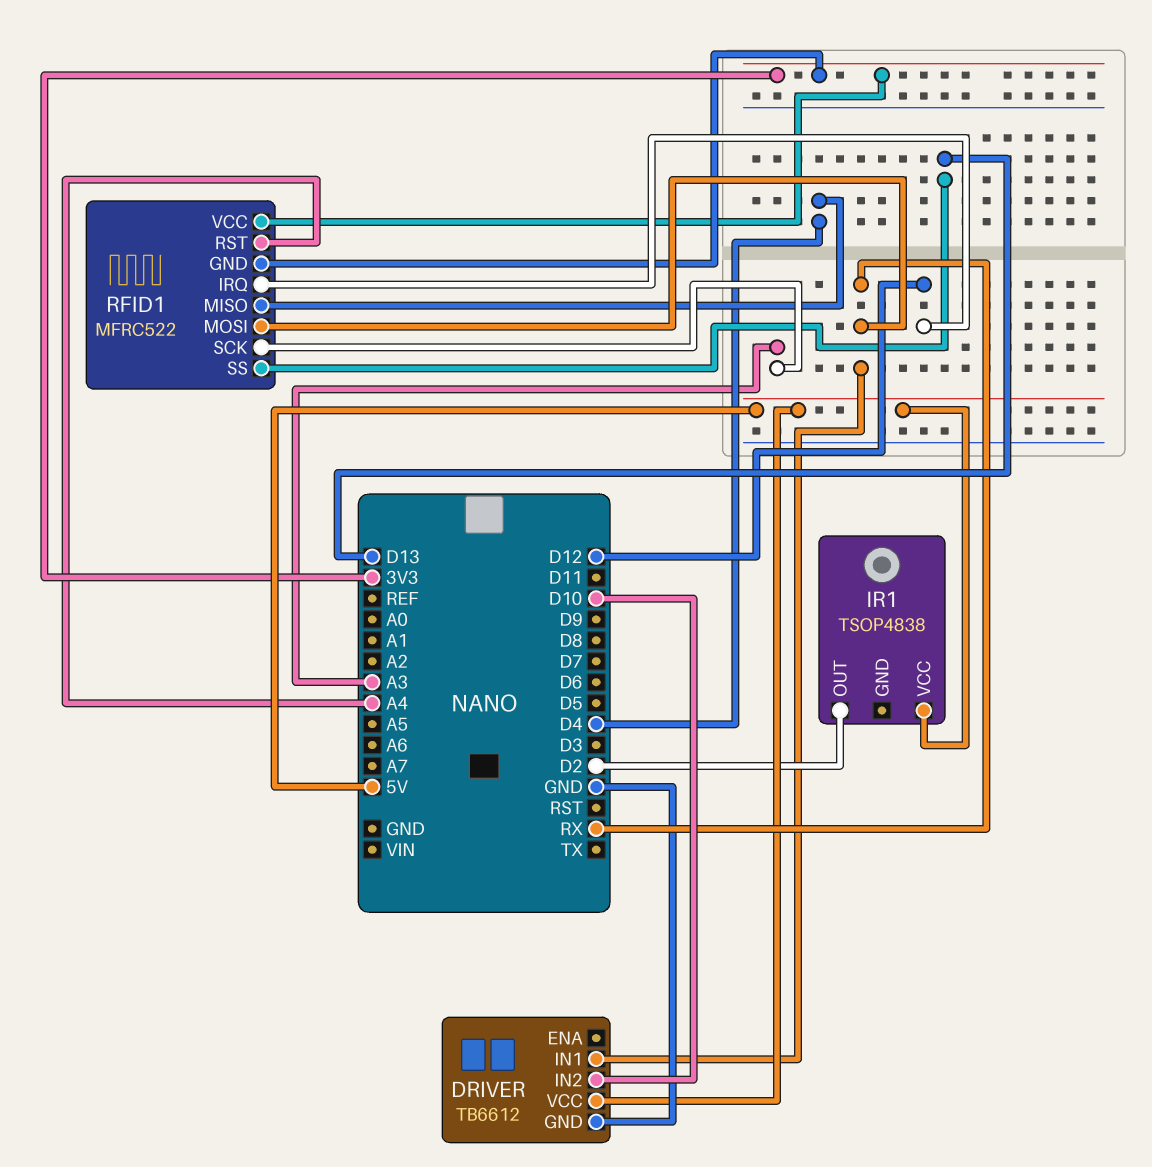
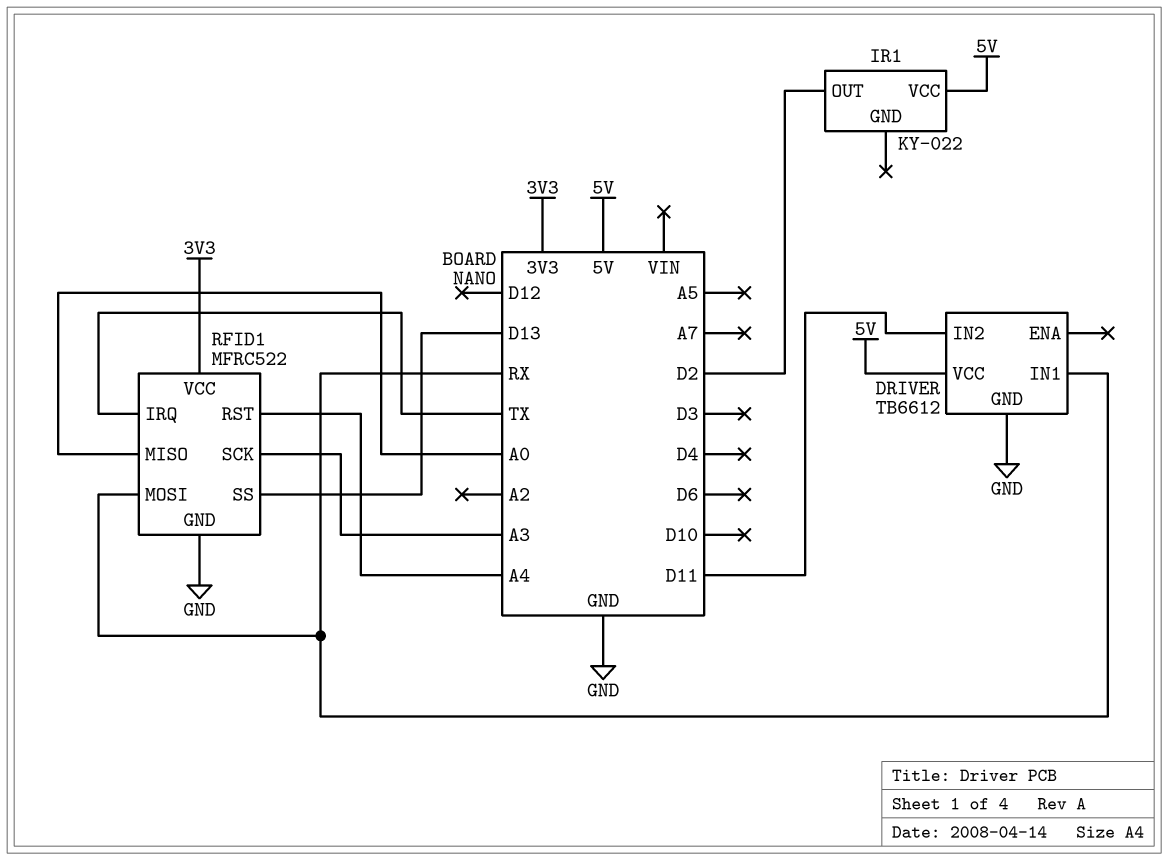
DRIVER pin IN2: D10 -> D11
IR1: TSOP4838 -> KY-022
RFID1 pin GND: 3V3 -> GND
RFID1 pin IRQ: D12 -> TX
RFID1 pin MISO: D4 -> A0

